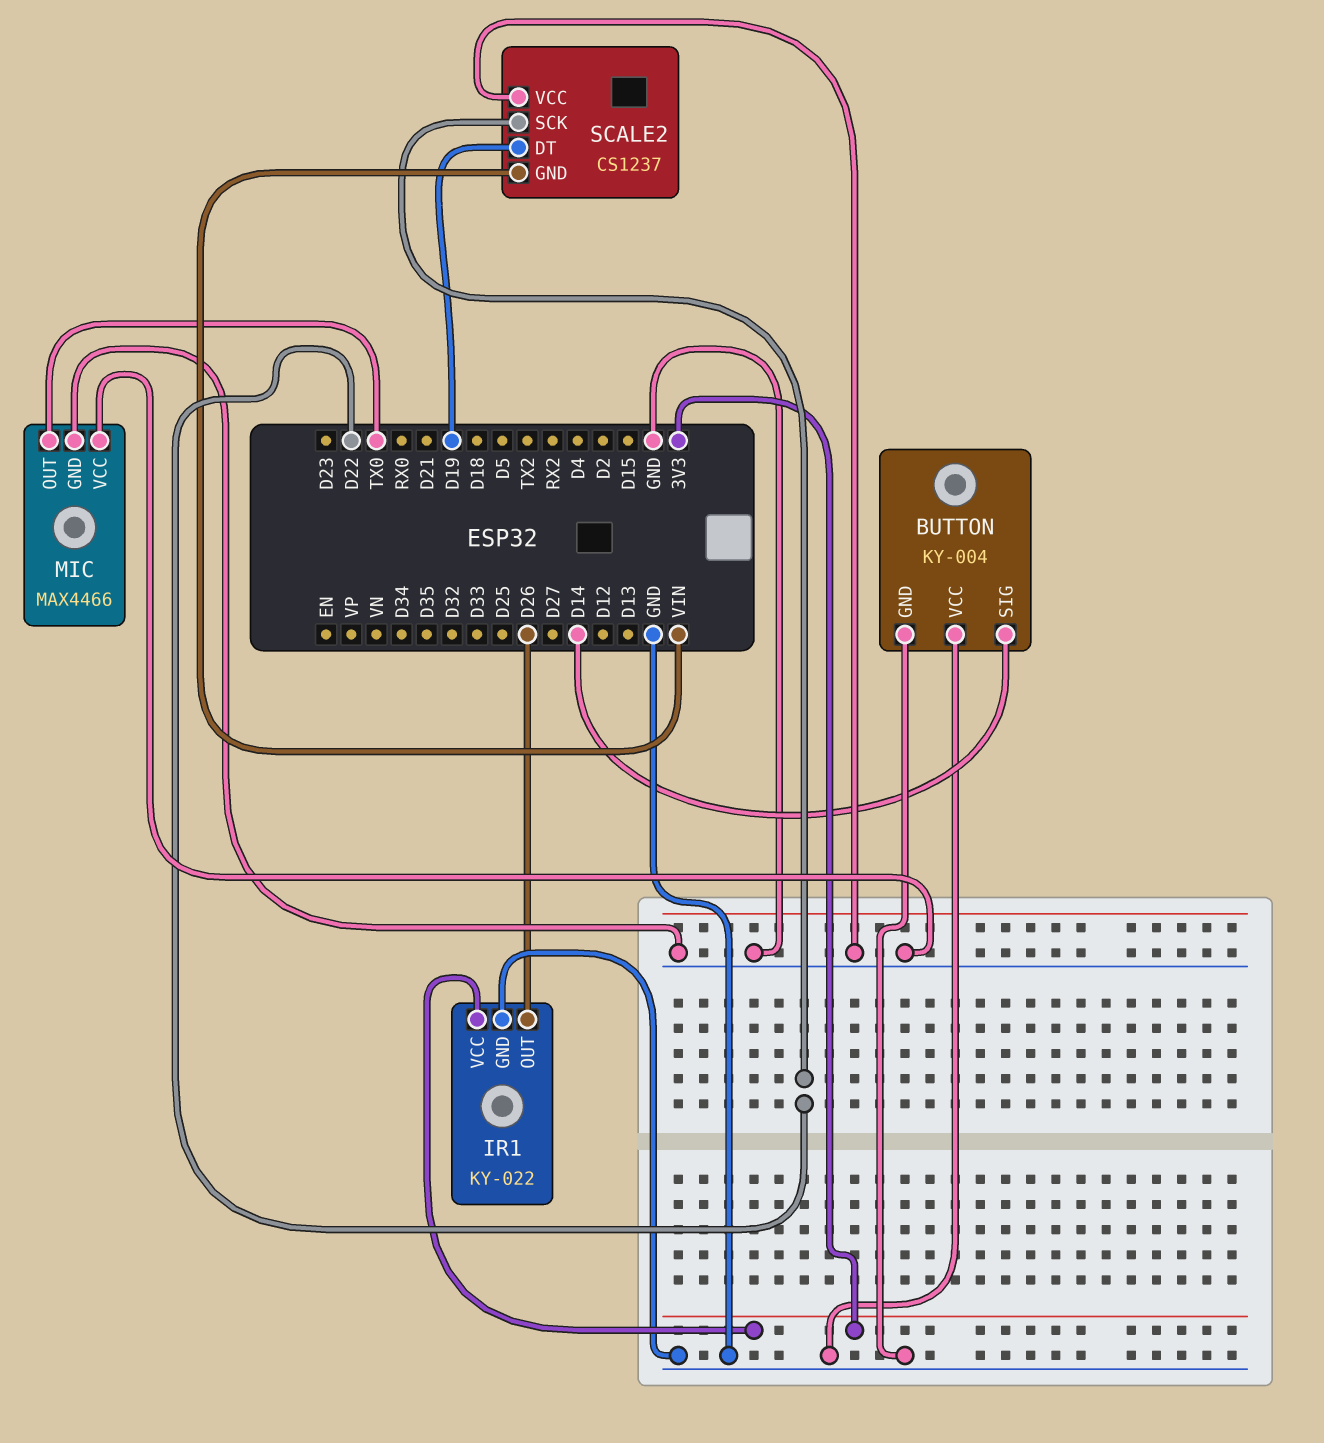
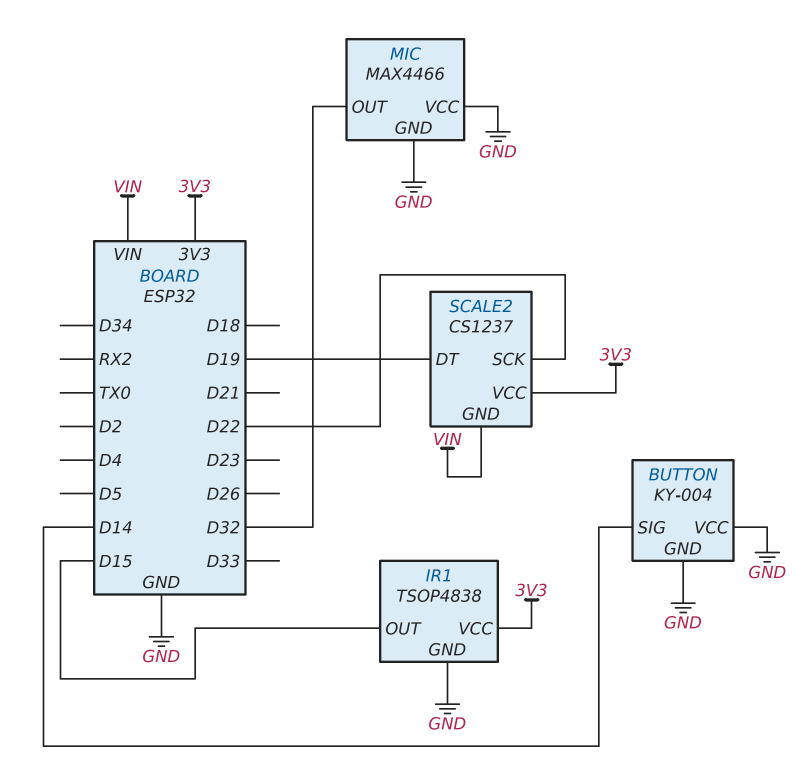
IR1: KY-022 -> TSOP4838
IR1 pin OUT: D26 -> D15
MIC pin OUT: TX0 -> D32
SCALE2 pin VCC: GND -> 3V3

